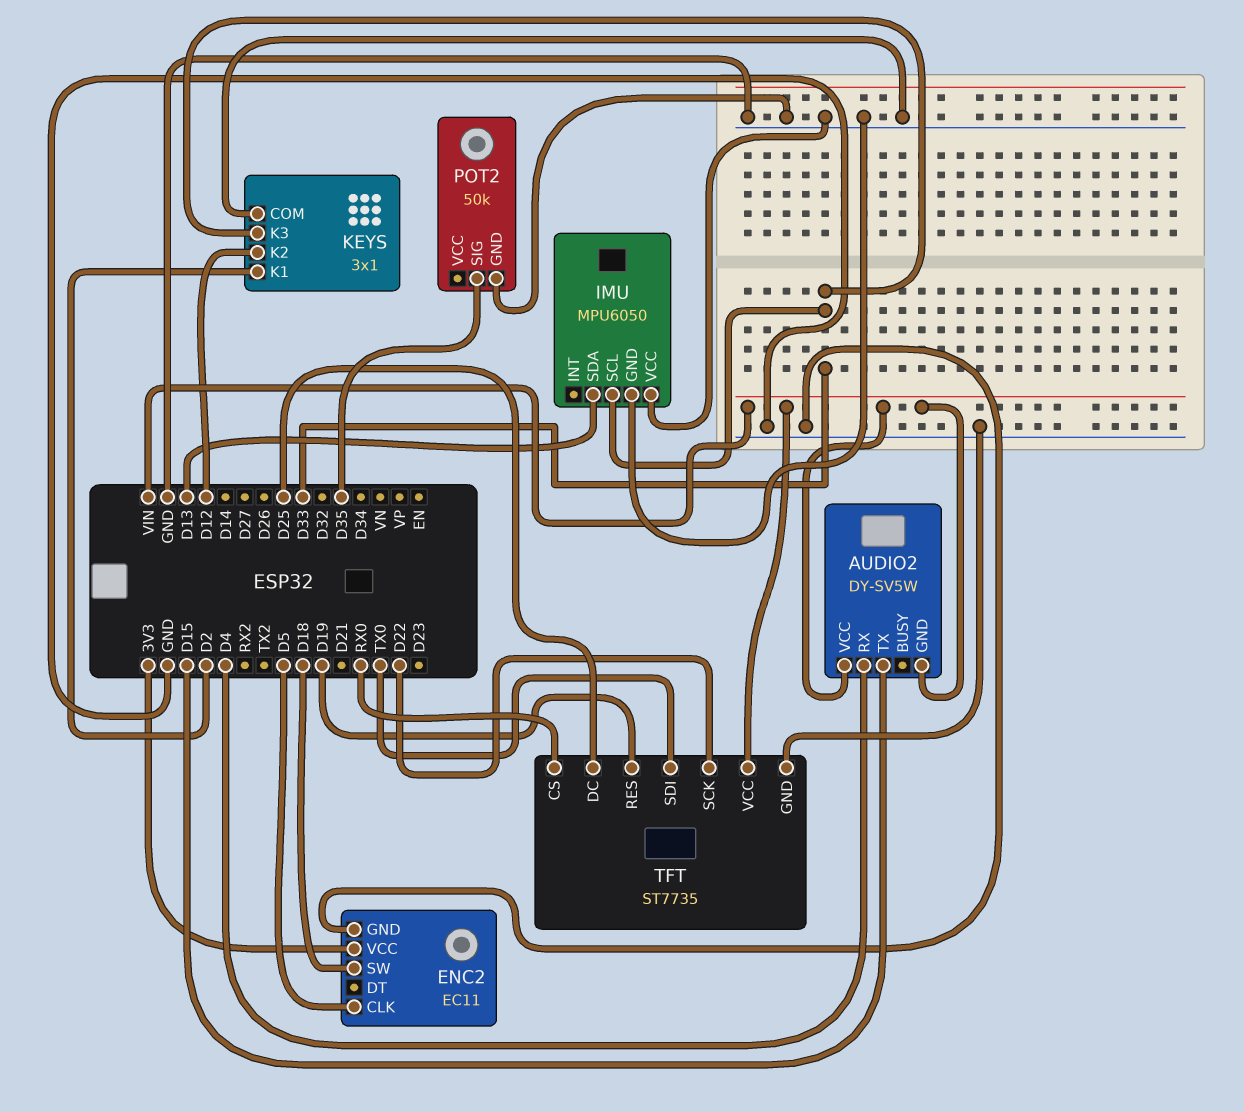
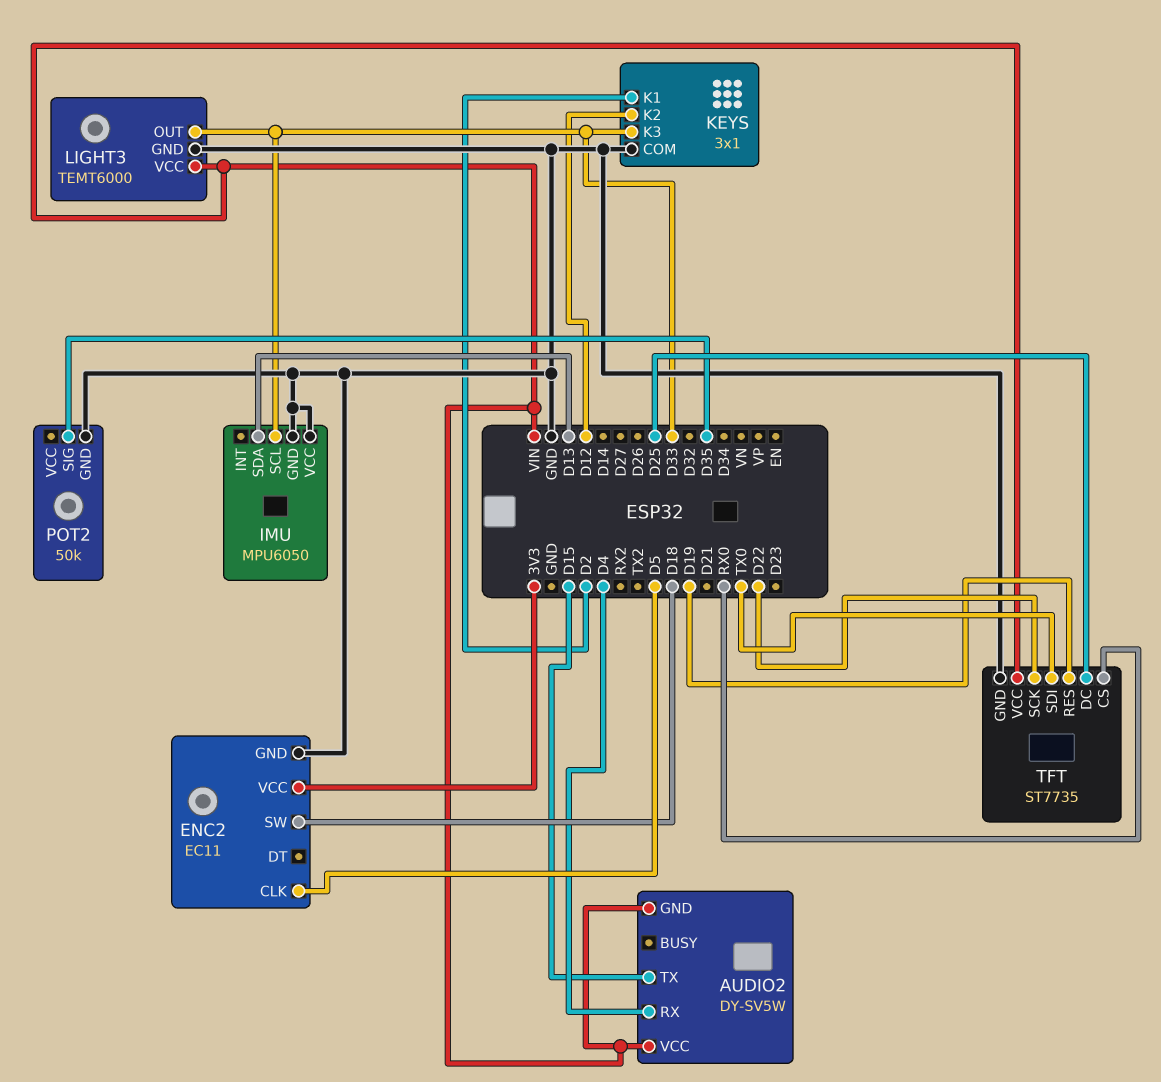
LIGHT3: none -> TEMT6000
LIGHT3 pin GND: none -> GND
LIGHT3 pin OUT: none -> D33
LIGHT3 pin VCC: none -> VIN

